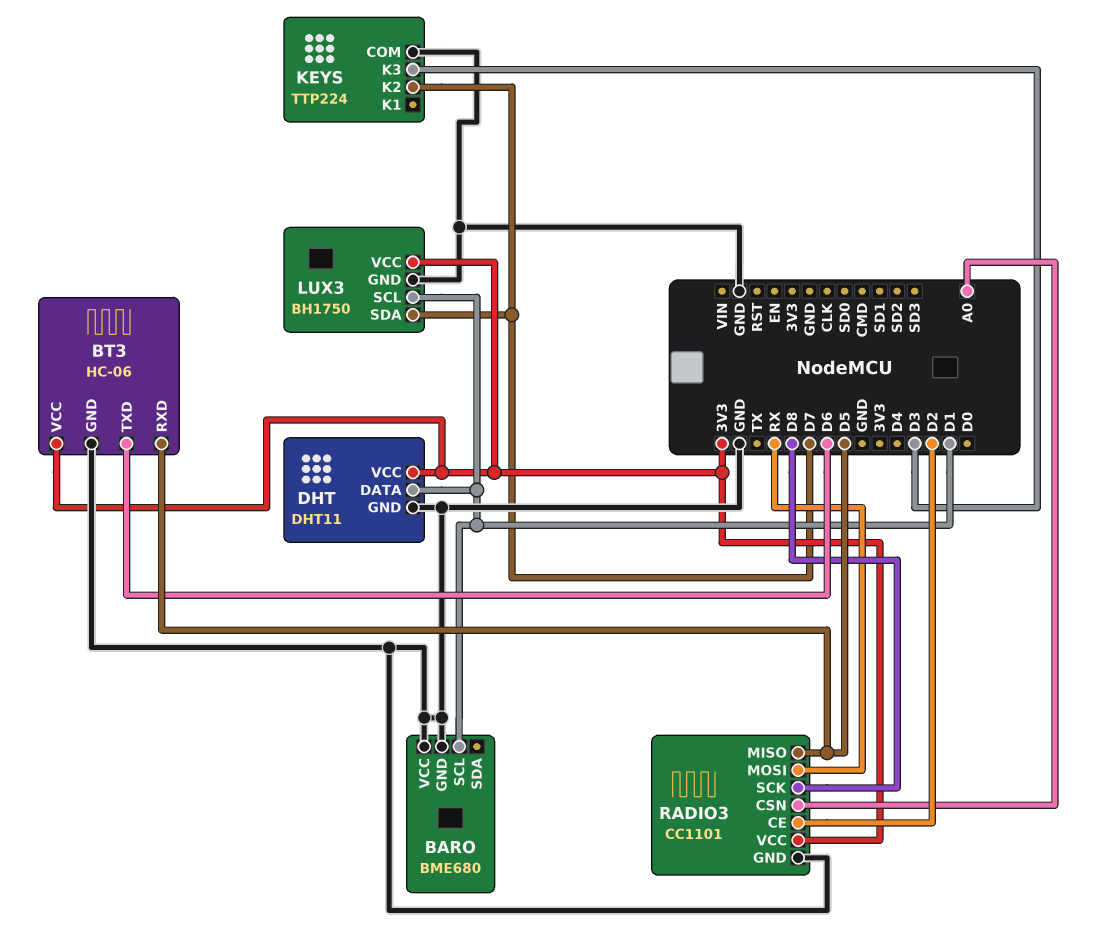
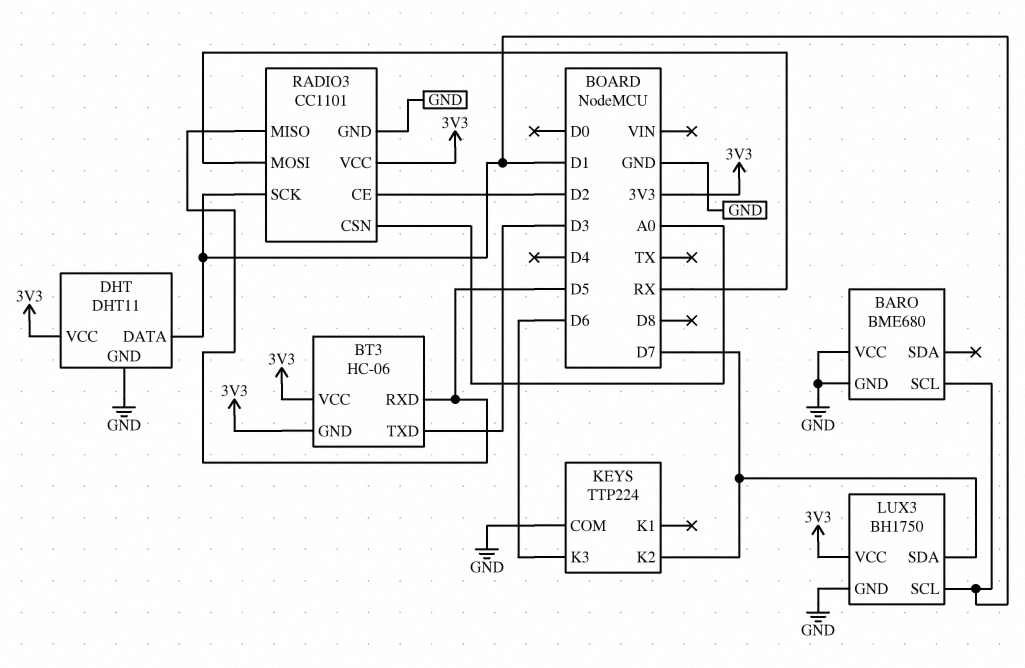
BT3 pin GND: GND -> 3V3
BT3 pin TXD: D6 -> D3
KEYS pin K3: D3 -> D6
RADIO3 pin SCK: D8 -> D1

